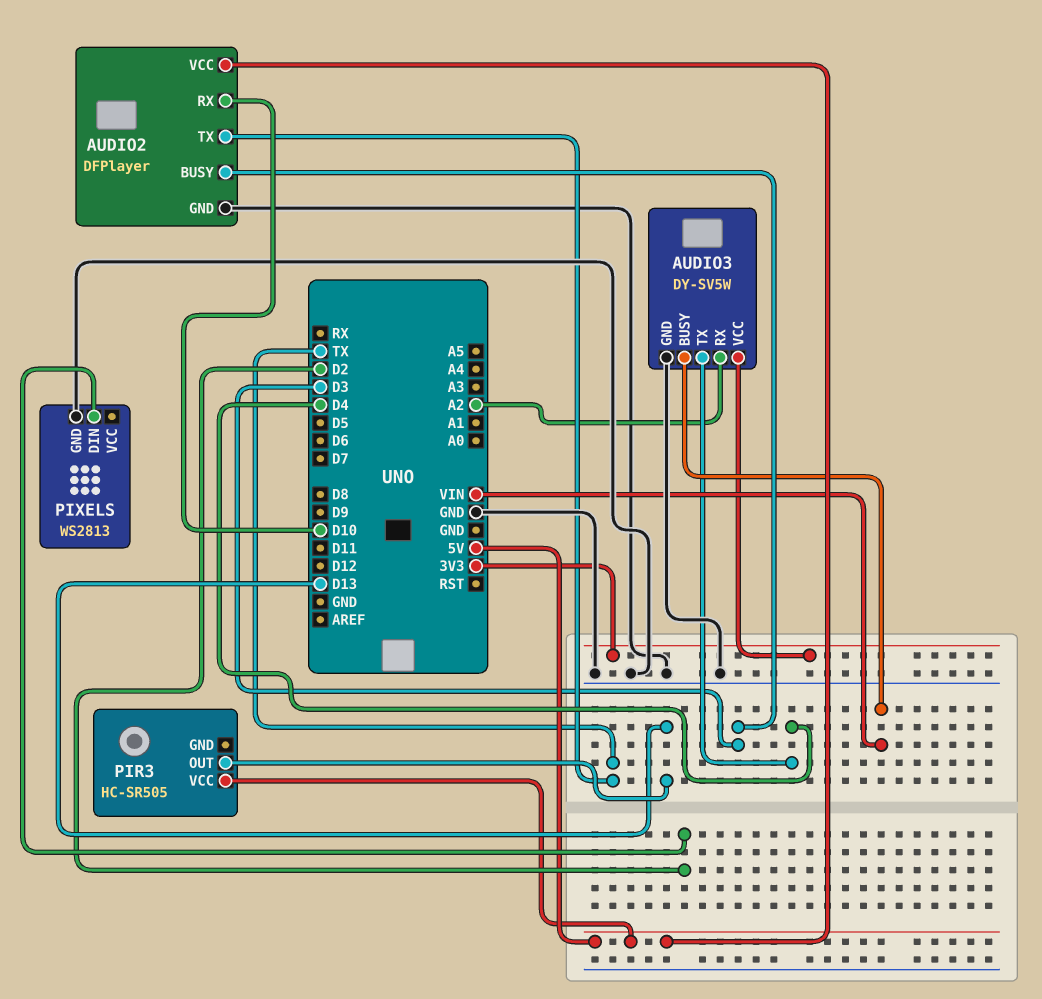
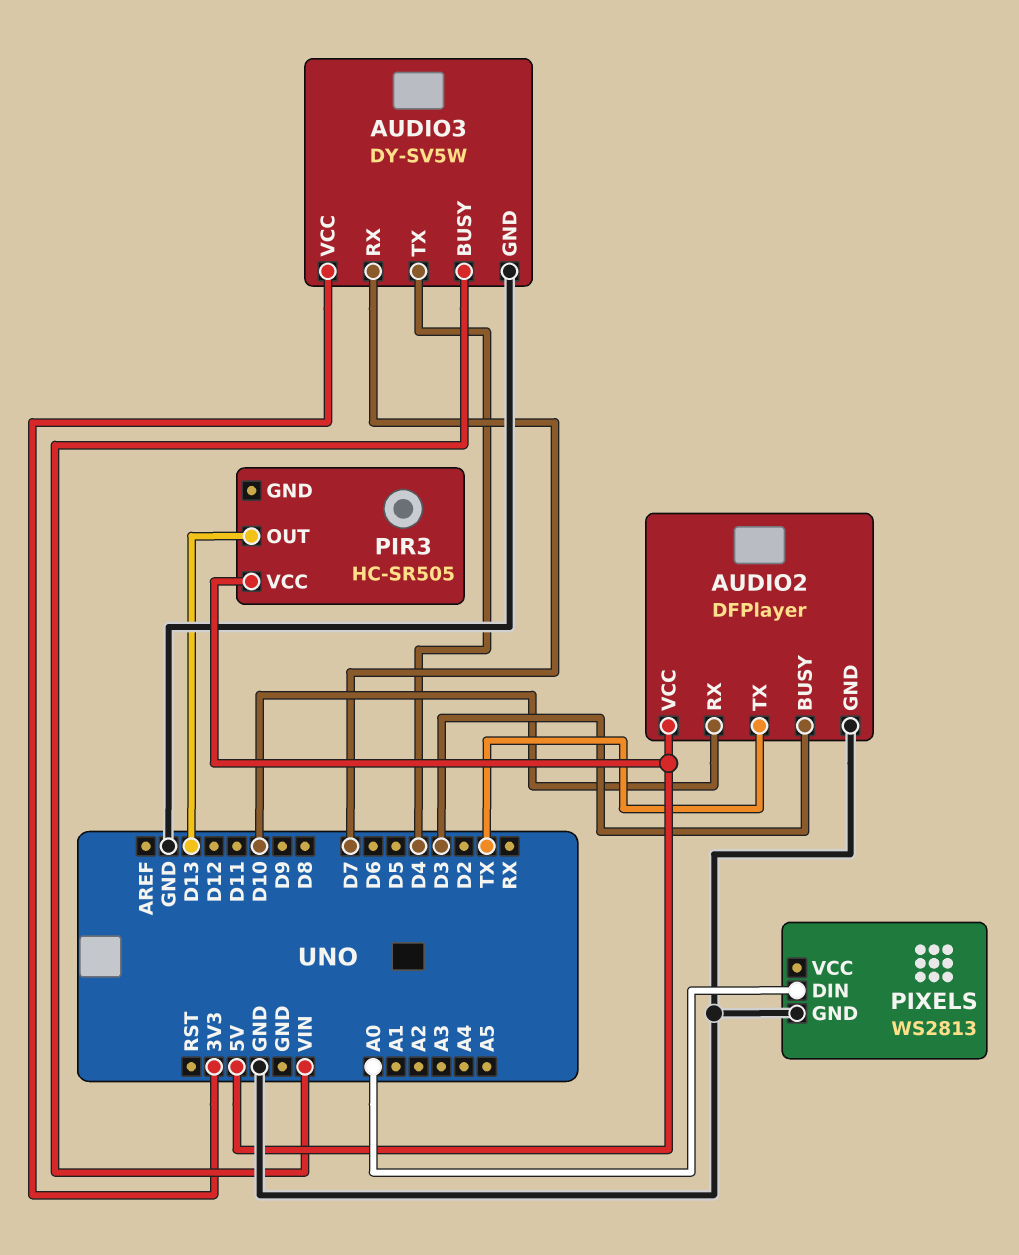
AUDIO3 pin RX: A2 -> D7
PIXELS pin DIN: D2 -> A0

